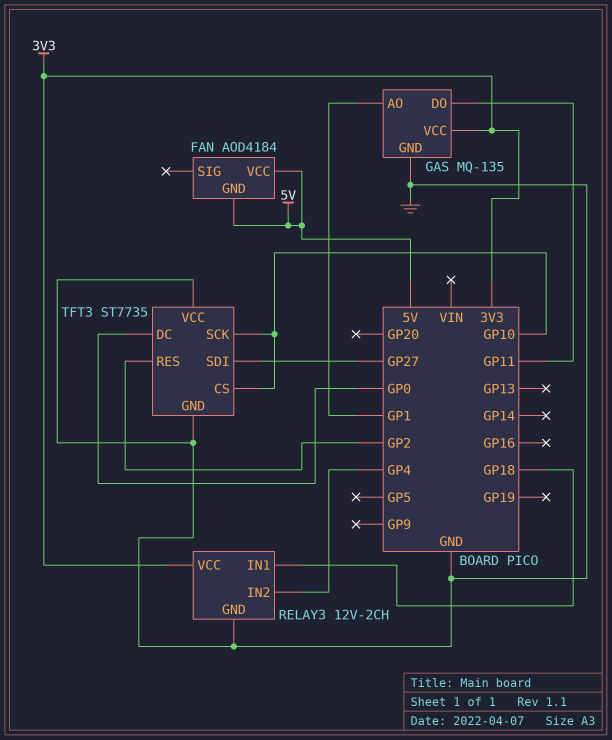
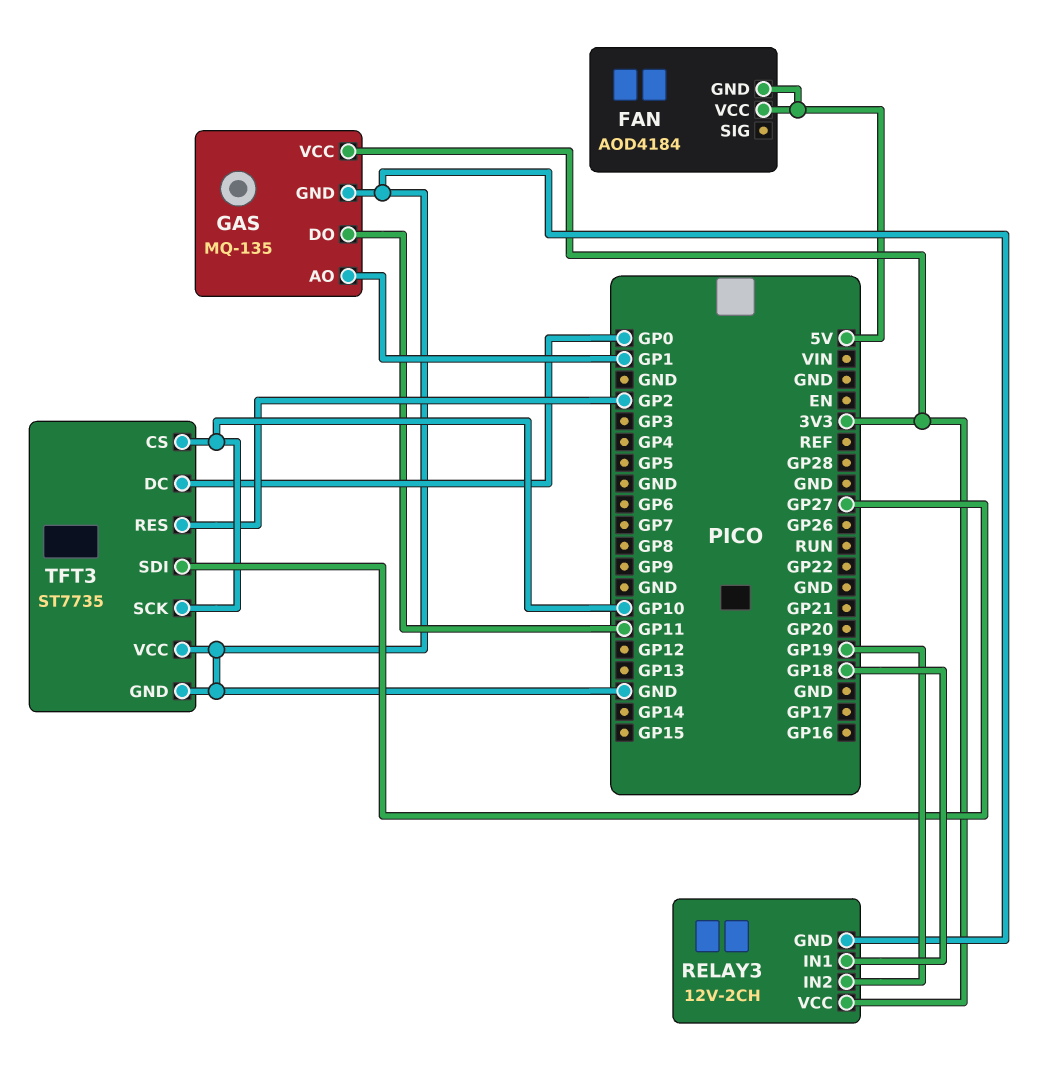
RELAY3 pin IN2: GP4 -> GP19

